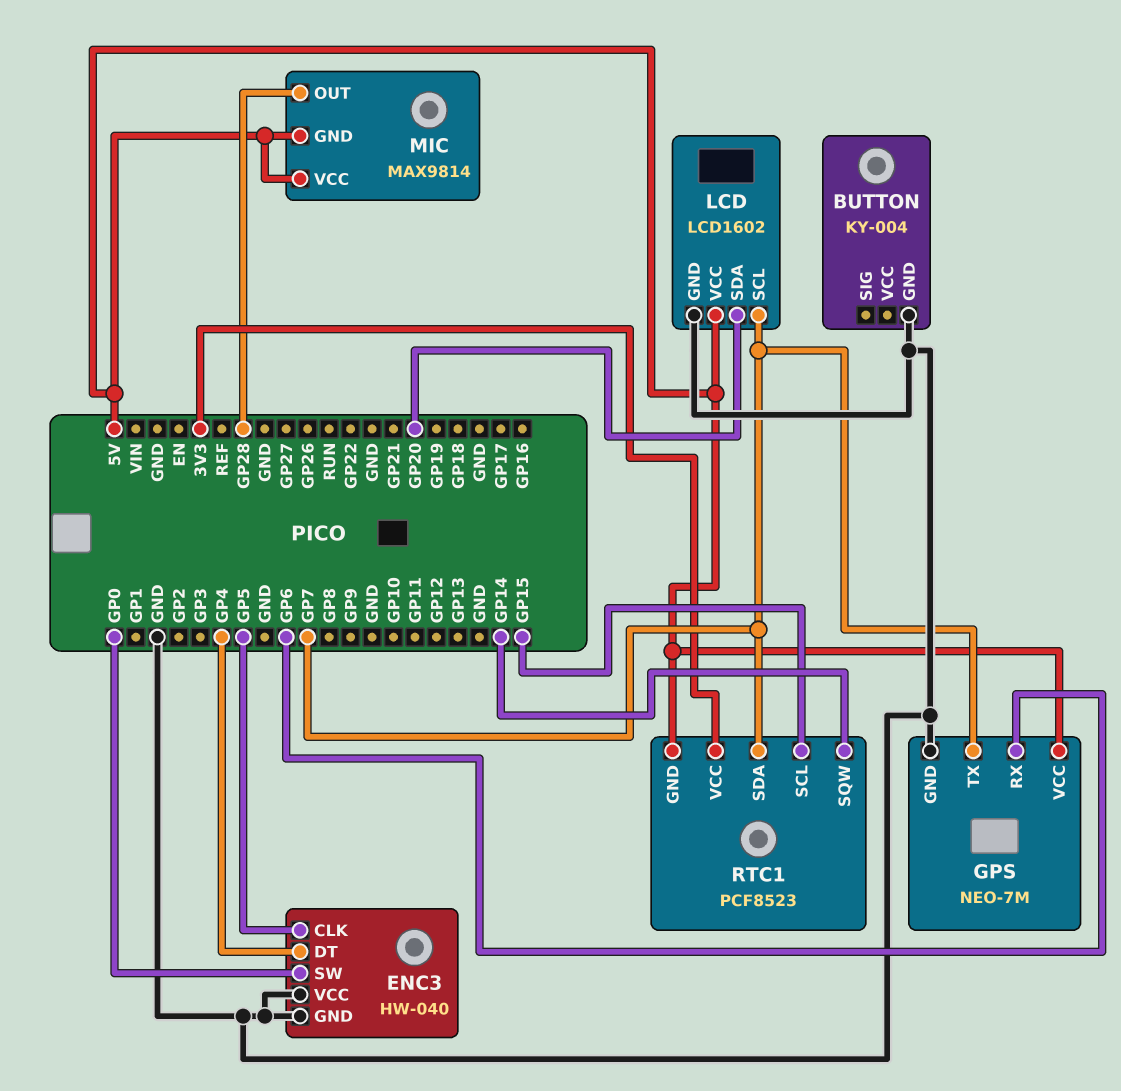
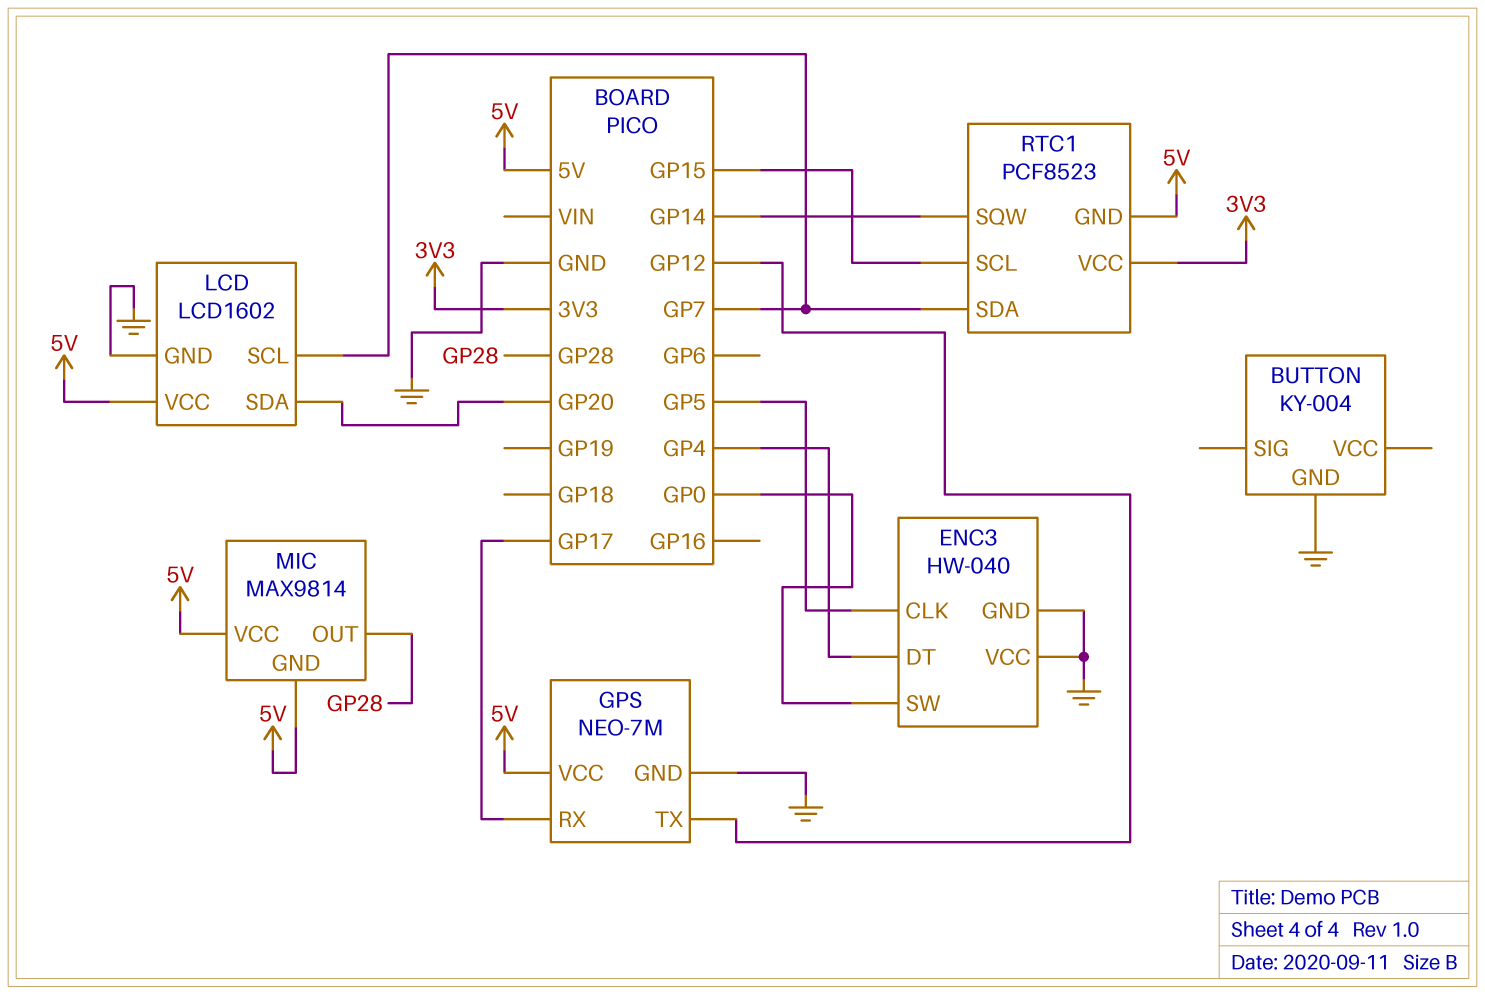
GPS pin RX: GP6 -> GP17
GPS pin TX: GP7 -> GP12

